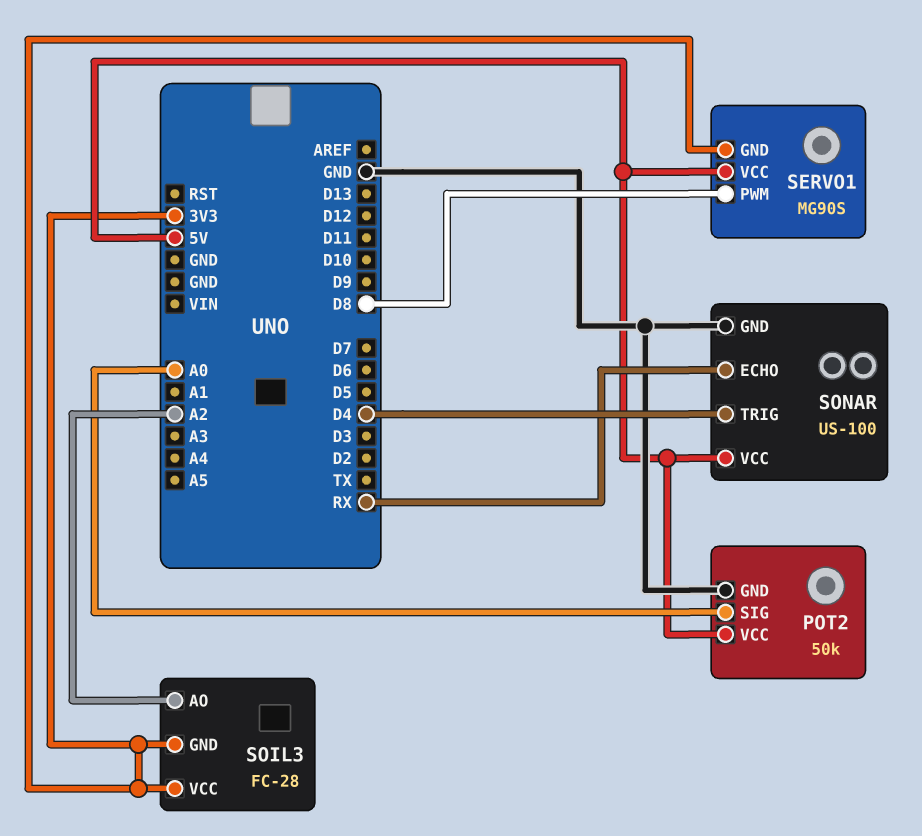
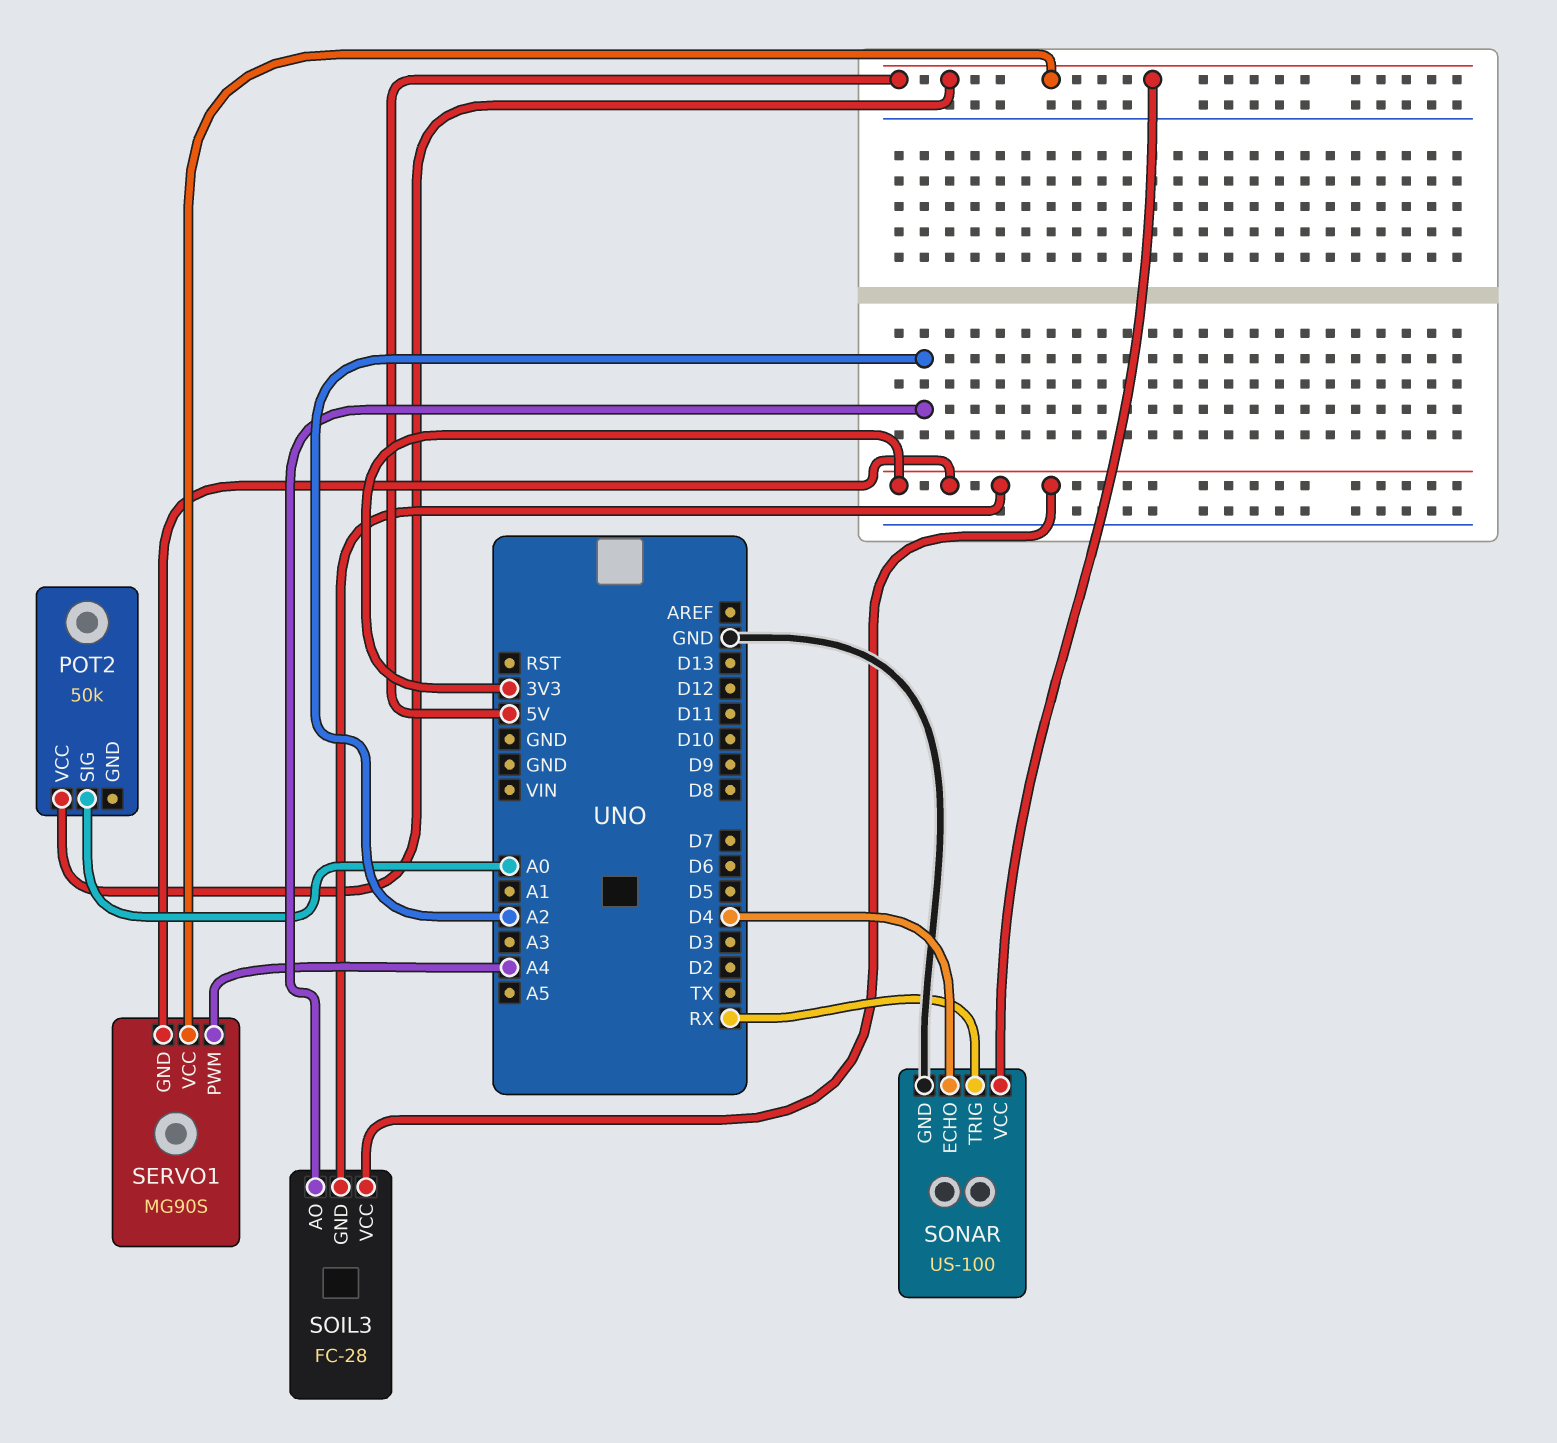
POT2 pin GND: GND -> none
SERVO1 pin PWM: D8 -> A4
SONAR pin ECHO: RX -> D4
SONAR pin TRIG: D4 -> RX

